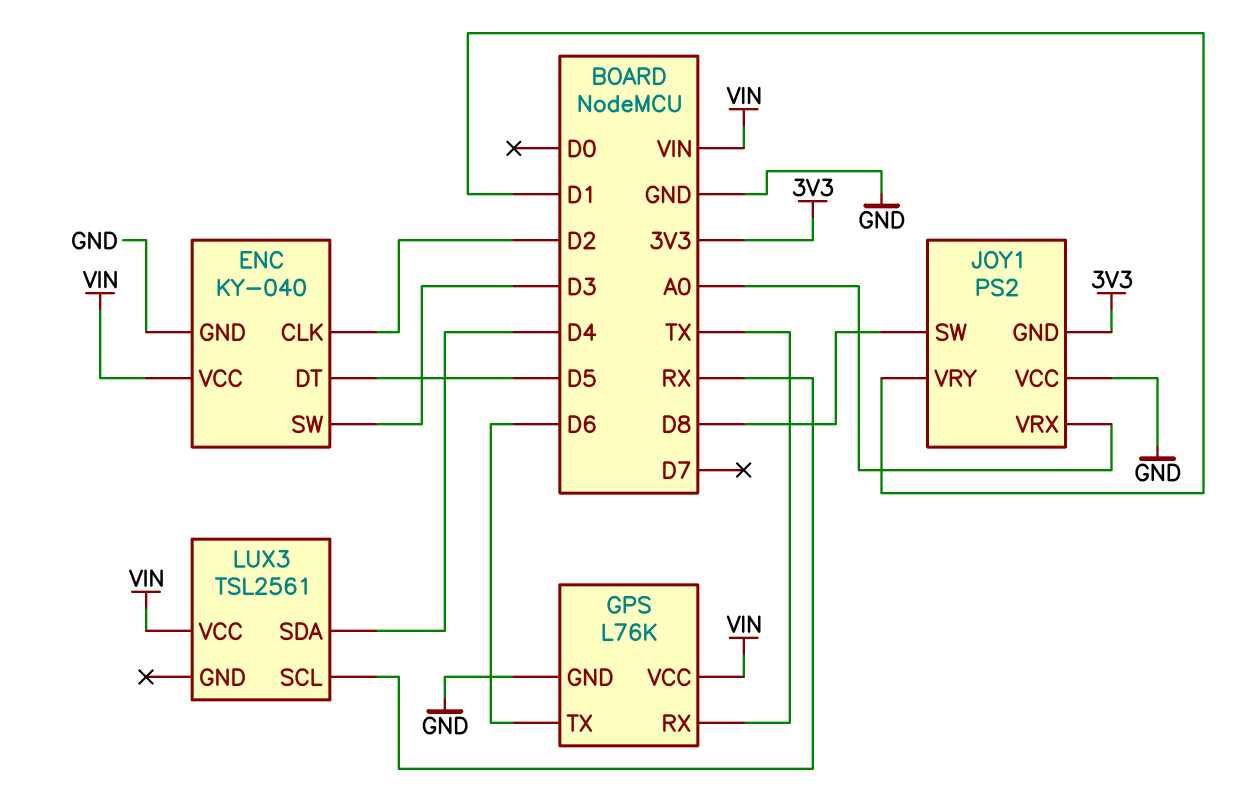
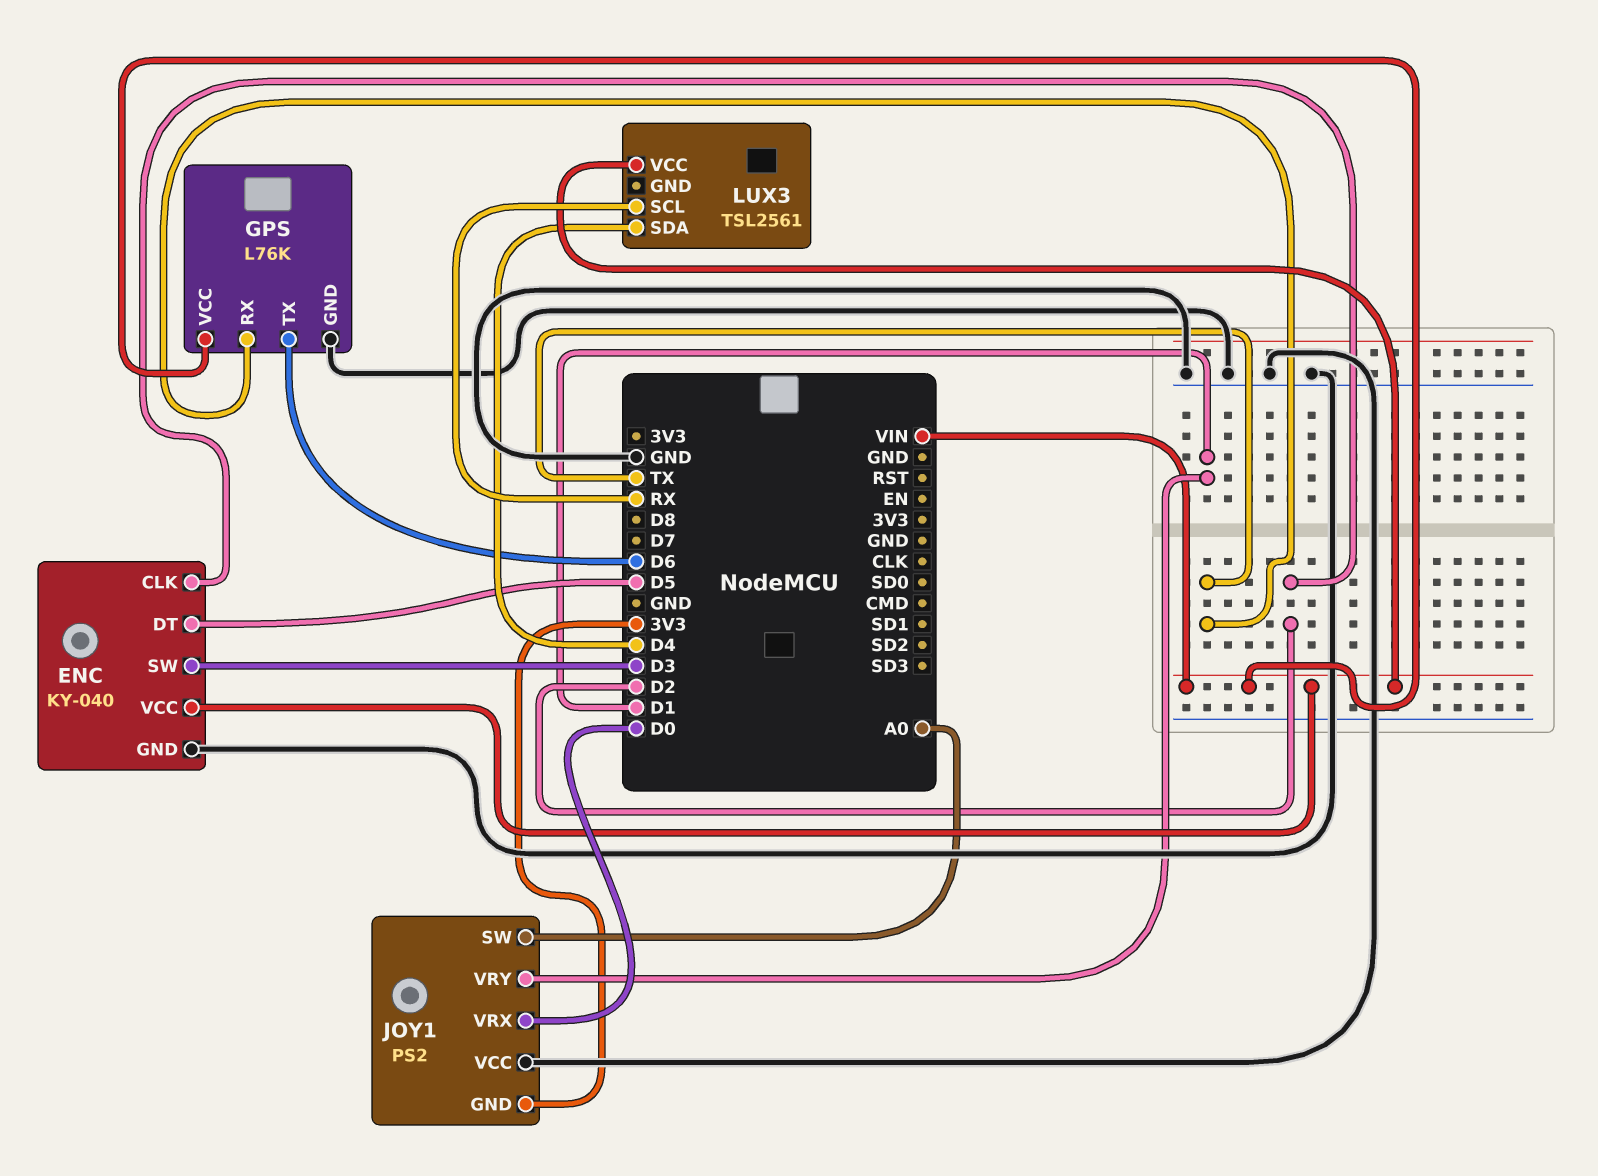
JOY1 pin SW: D8 -> A0
JOY1 pin VRX: A0 -> D0

